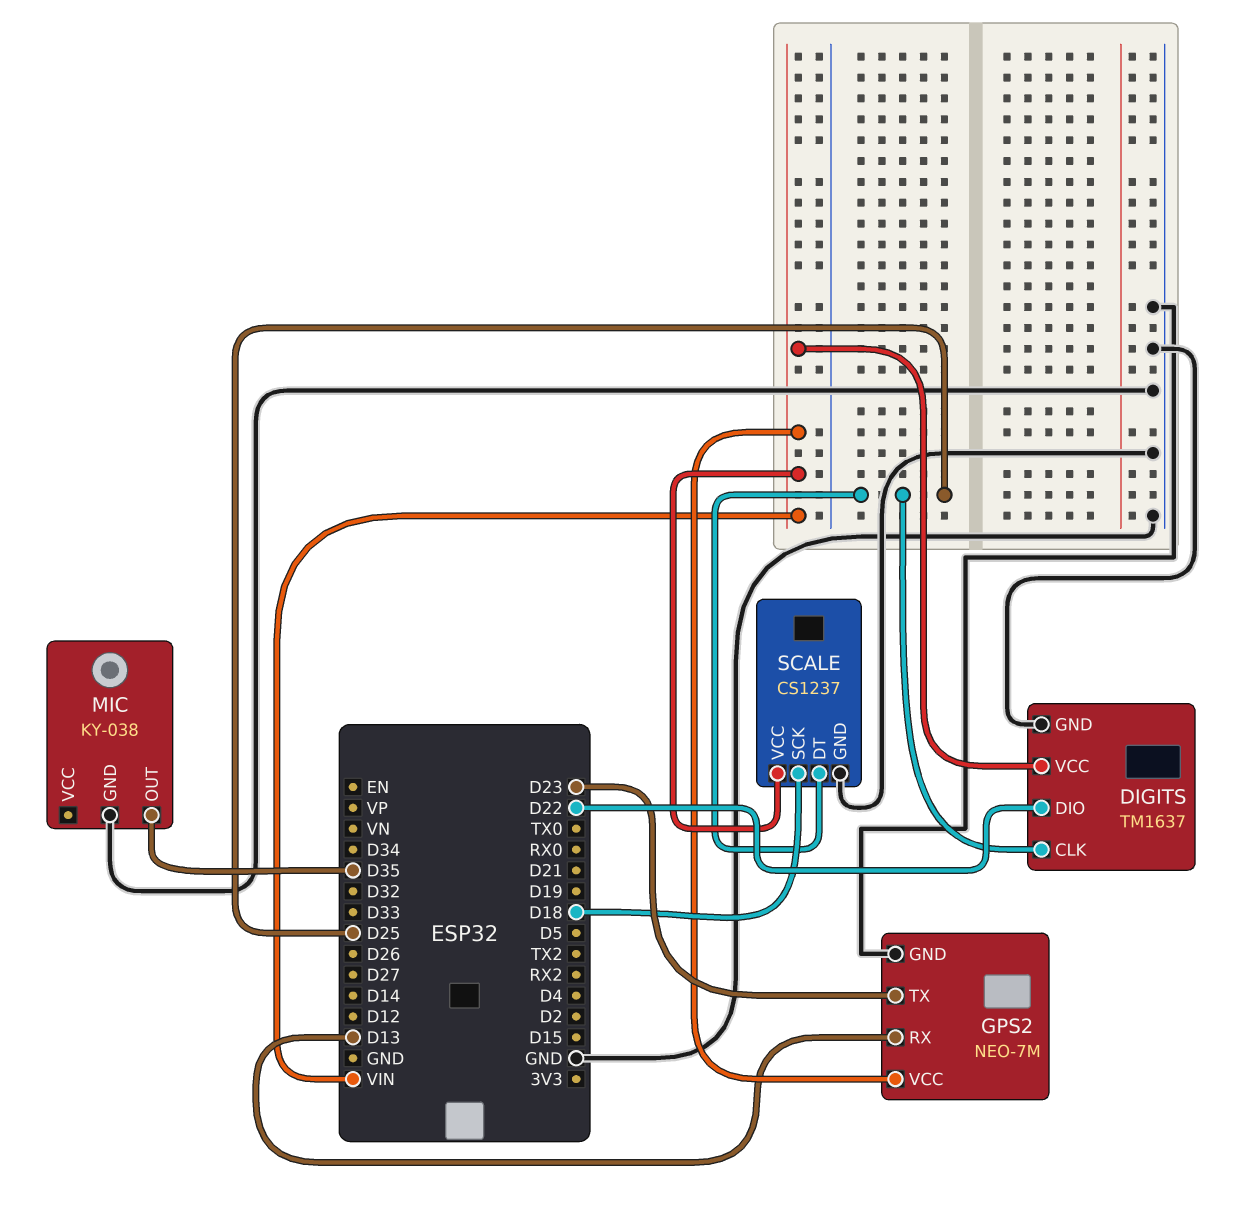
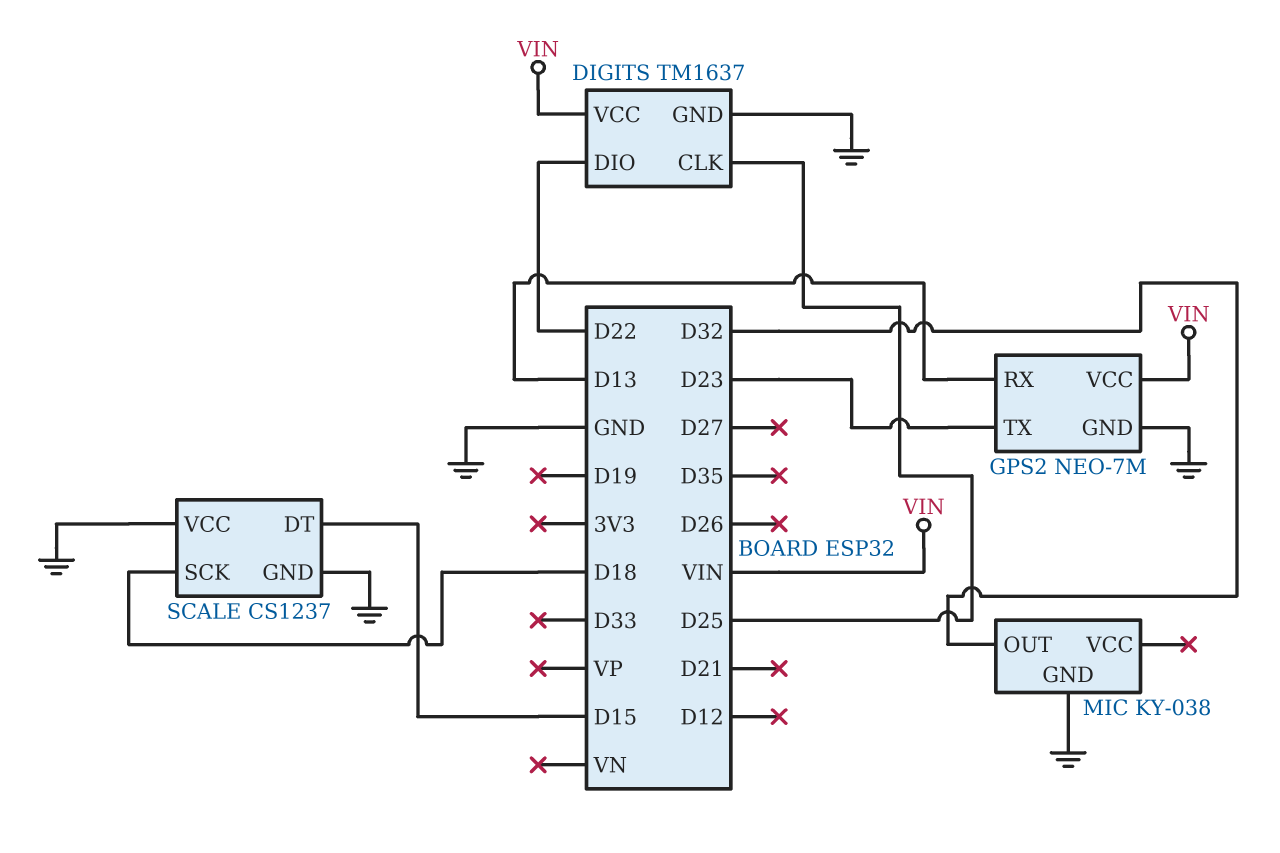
MIC pin OUT: D35 -> D32
SCALE pin DT: D25 -> D15
SCALE pin VCC: VIN -> GND

